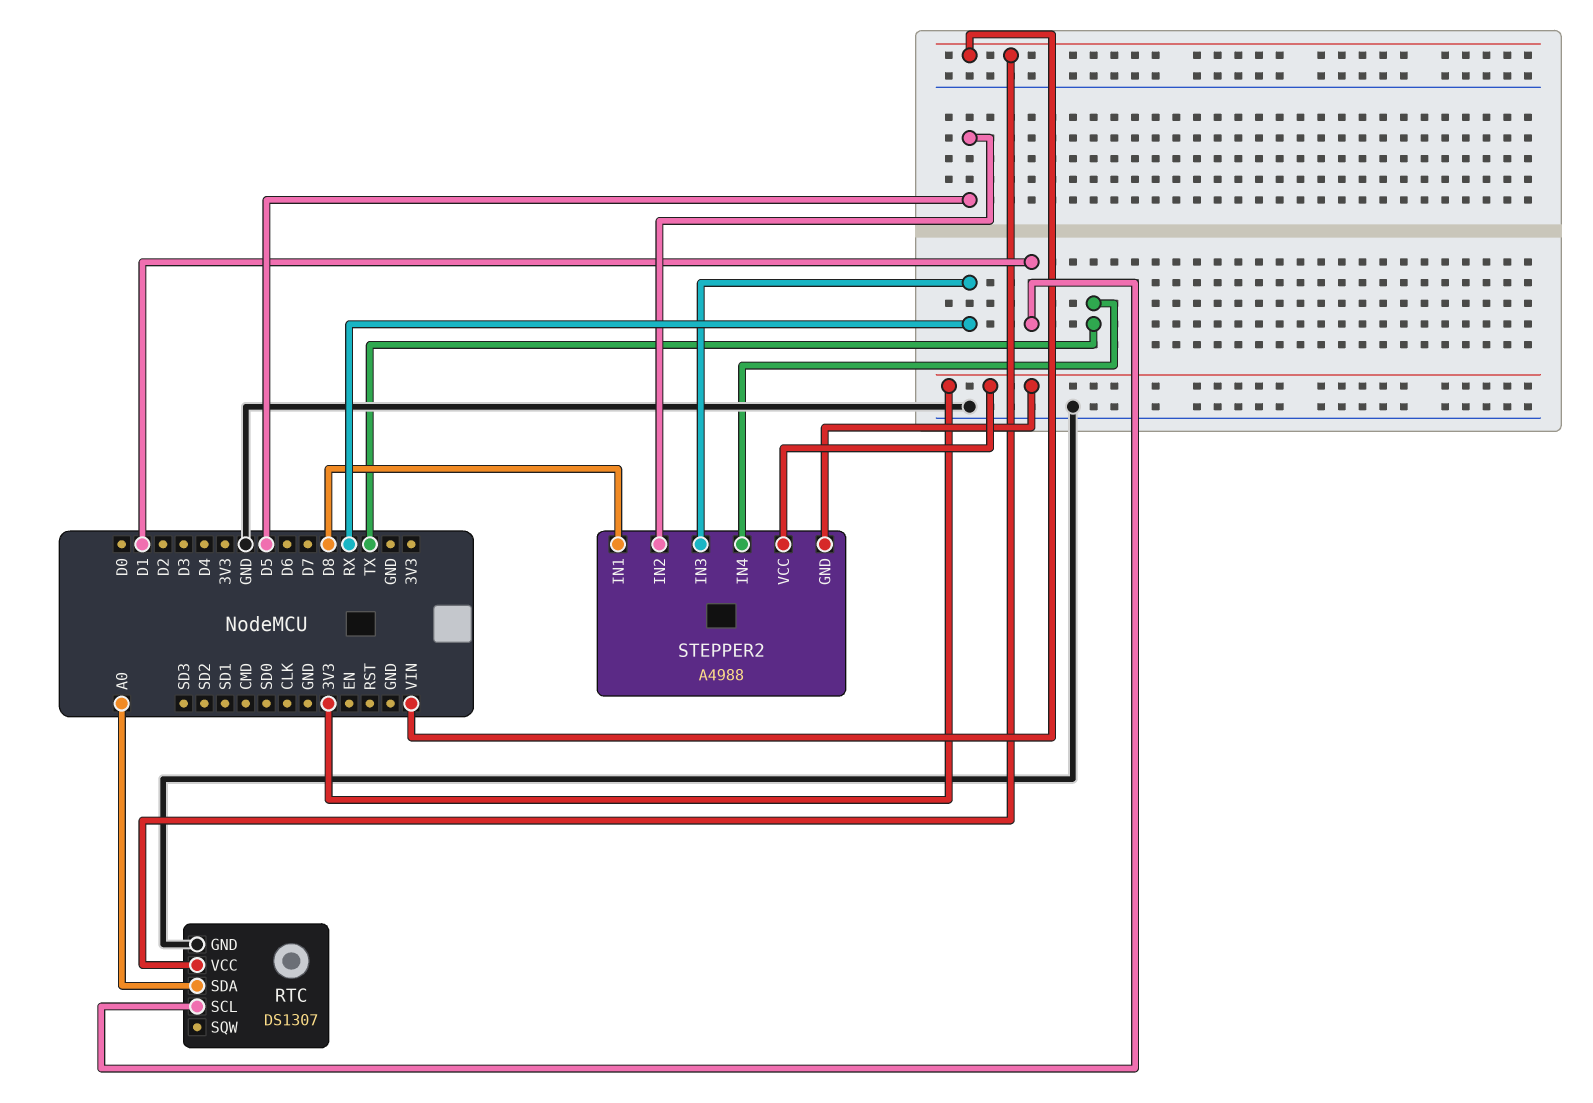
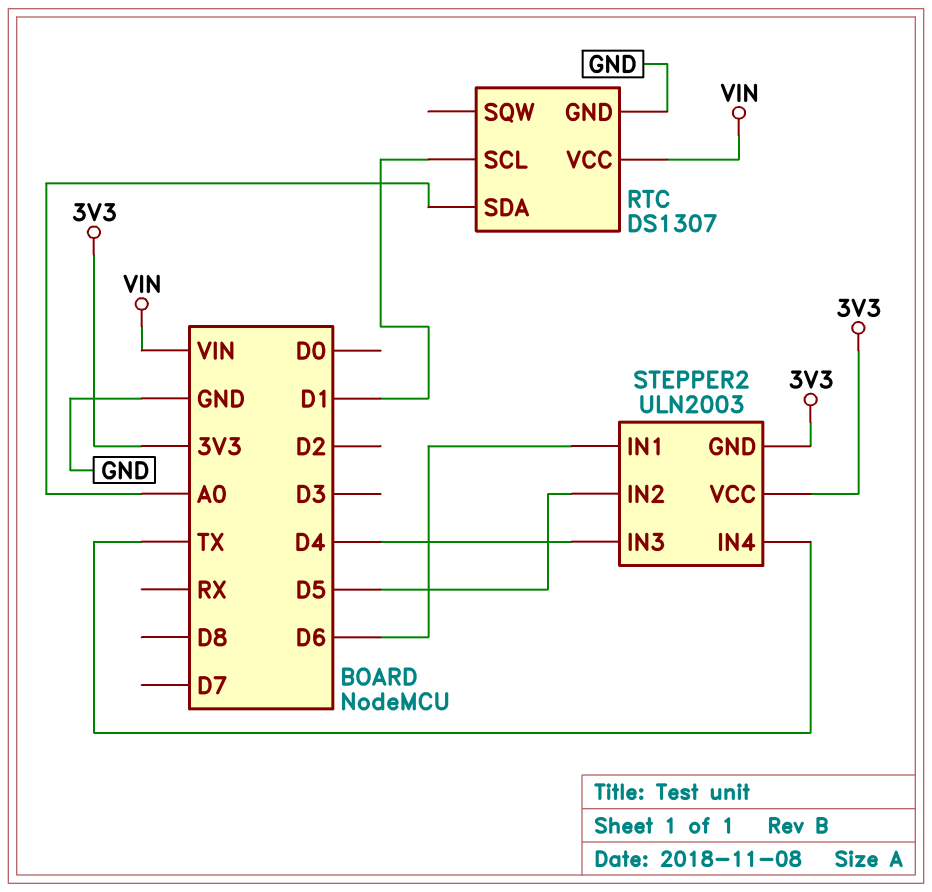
STEPPER2: A4988 -> ULN2003
STEPPER2 pin IN1: D8 -> D6
STEPPER2 pin IN3: RX -> D4

